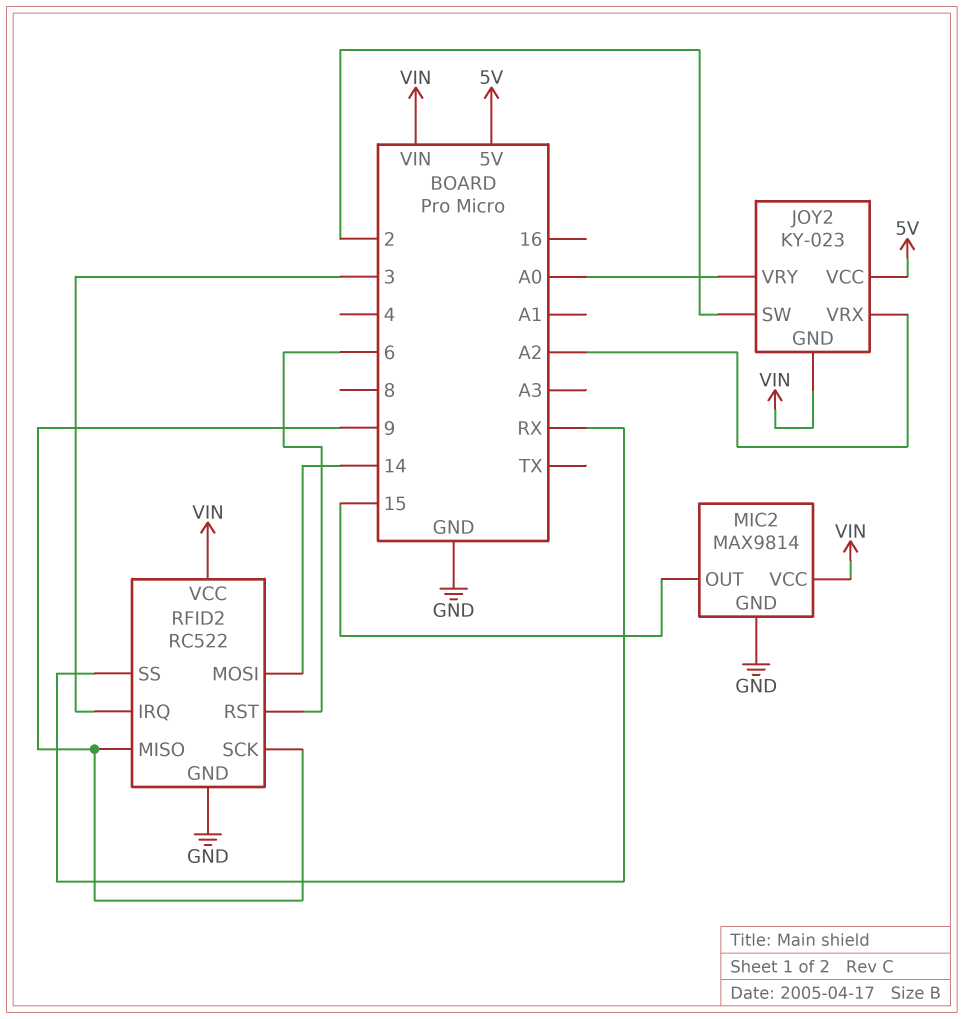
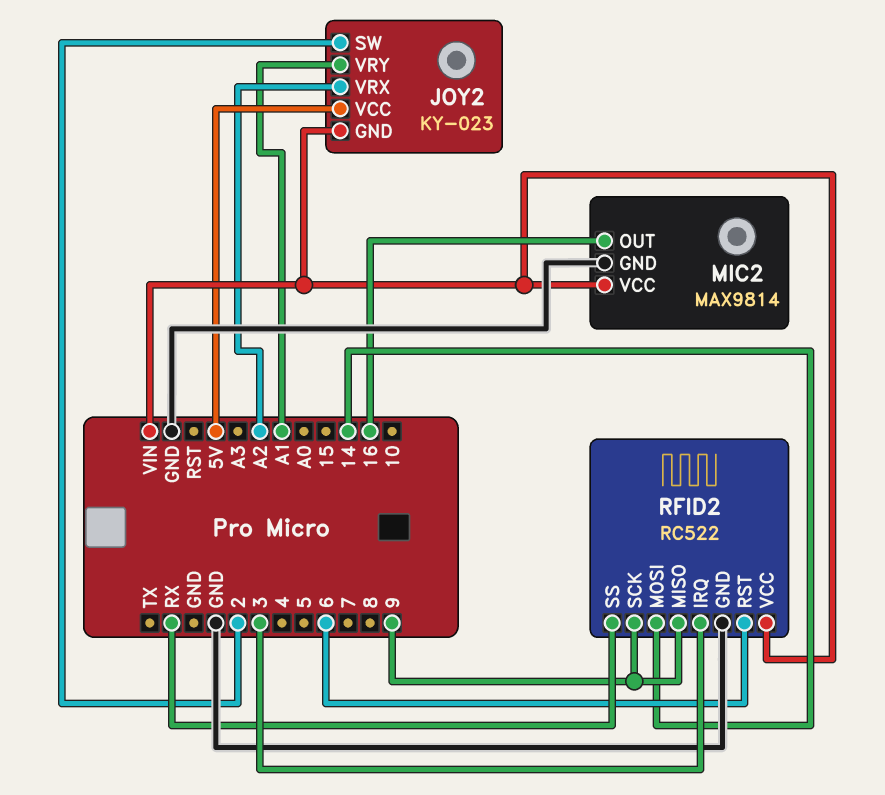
JOY2 pin VRY: A0 -> A1
MIC2 pin OUT: 15 -> 16

